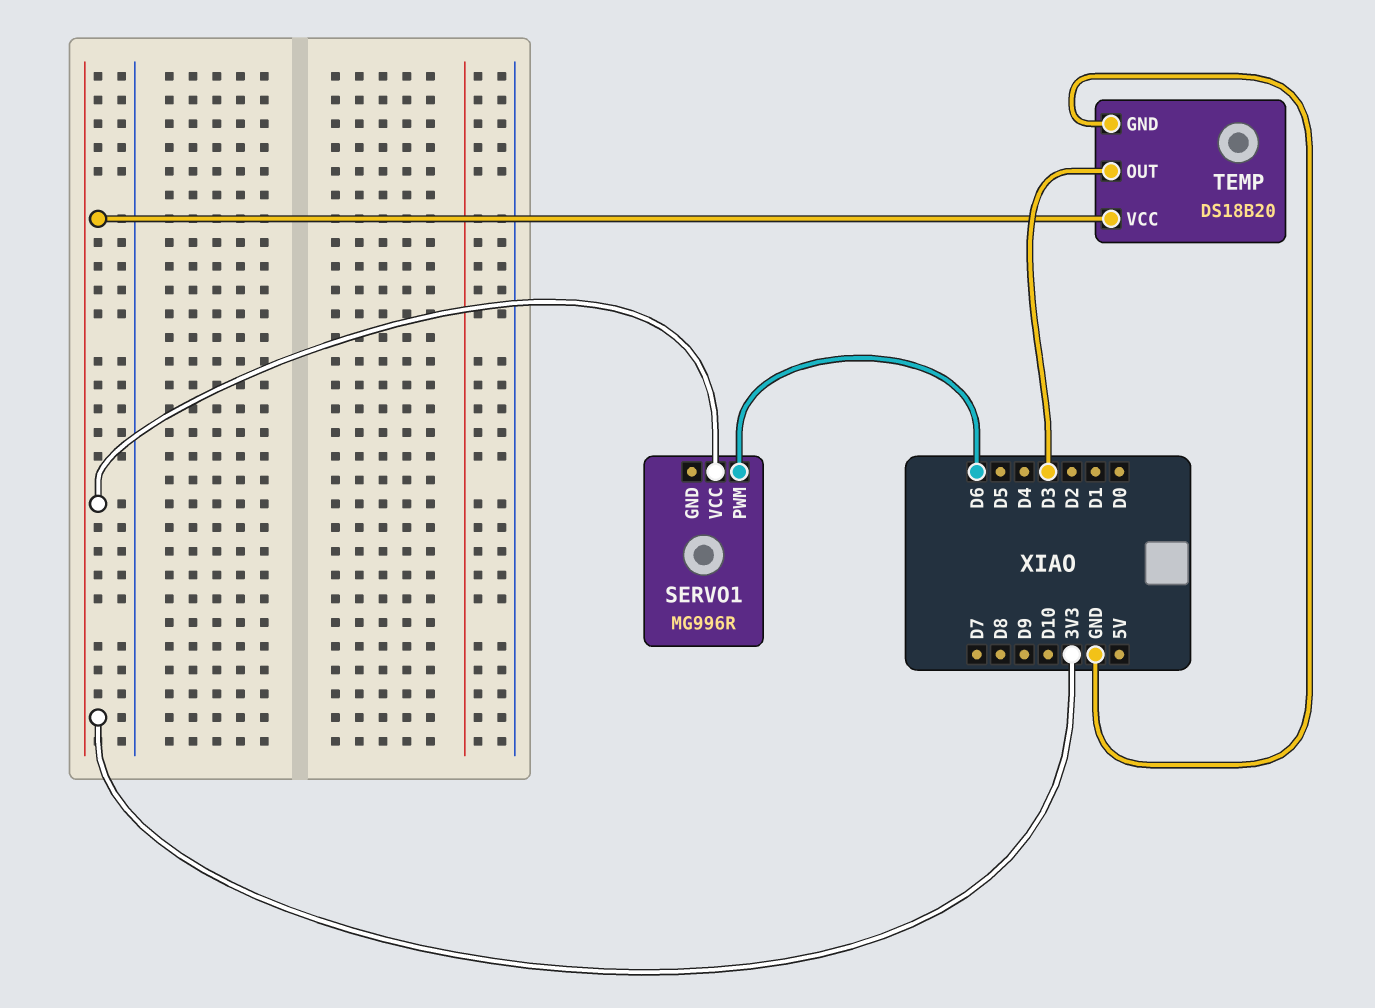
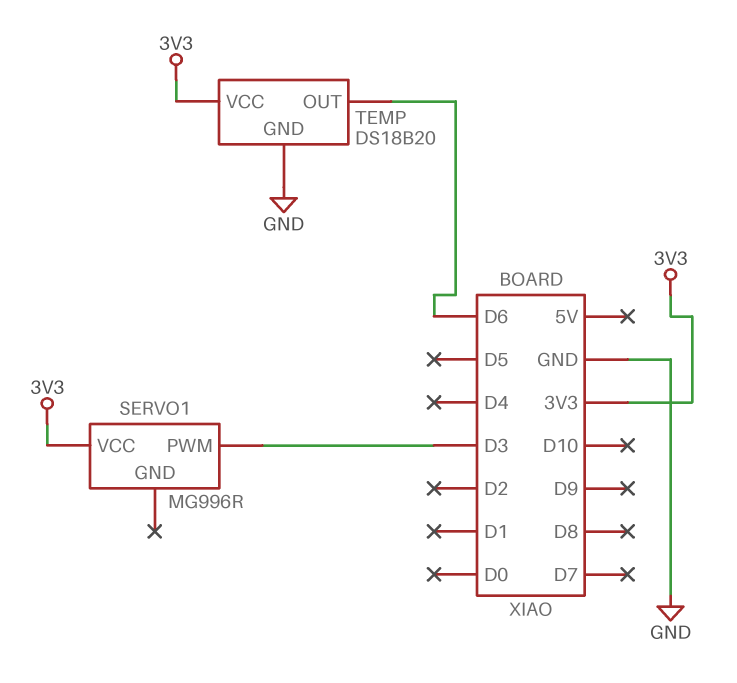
SERVO1 pin PWM: D6 -> D3
TEMP pin OUT: D3 -> D6

